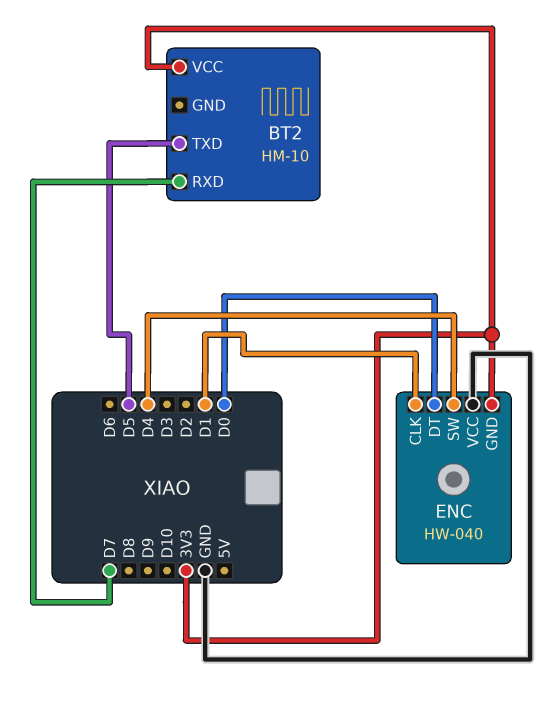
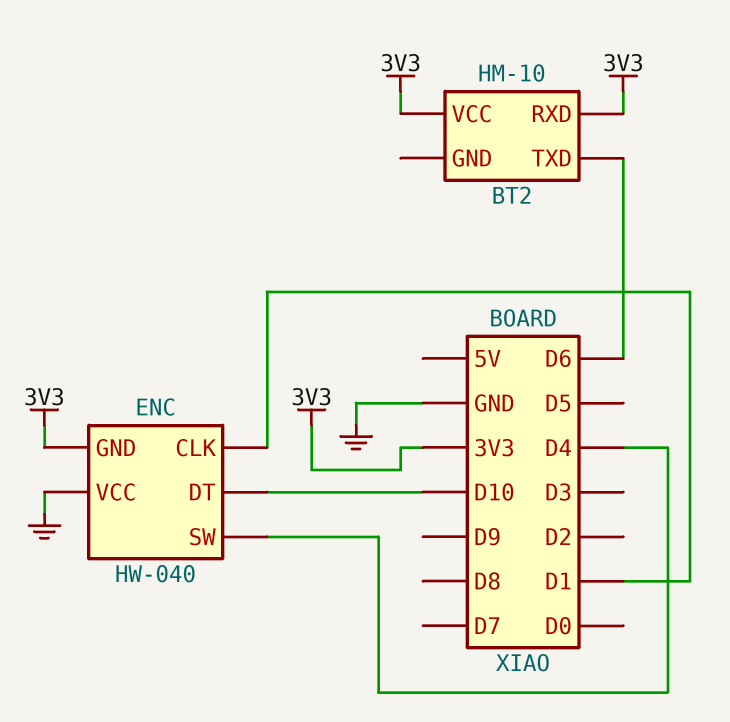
BT2 pin RXD: D7 -> 3V3
BT2 pin TXD: D5 -> D6
ENC pin DT: D0 -> D10

